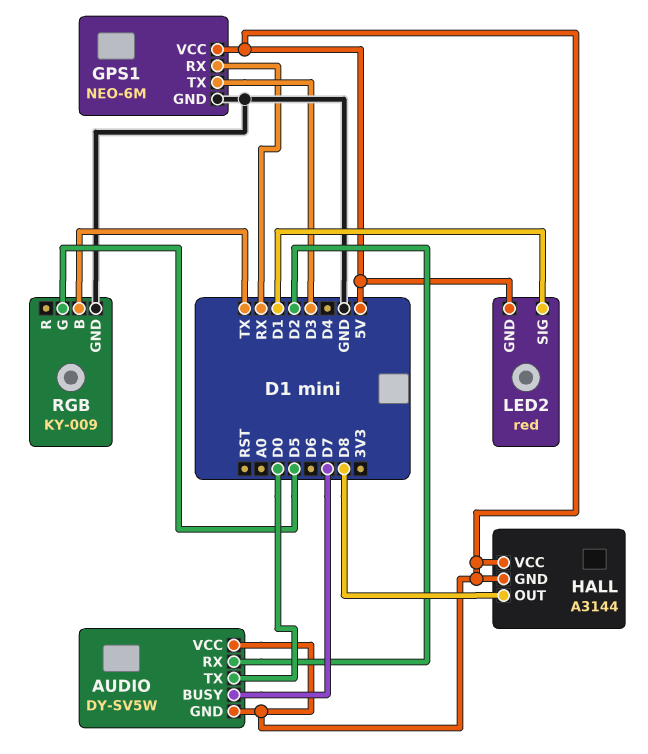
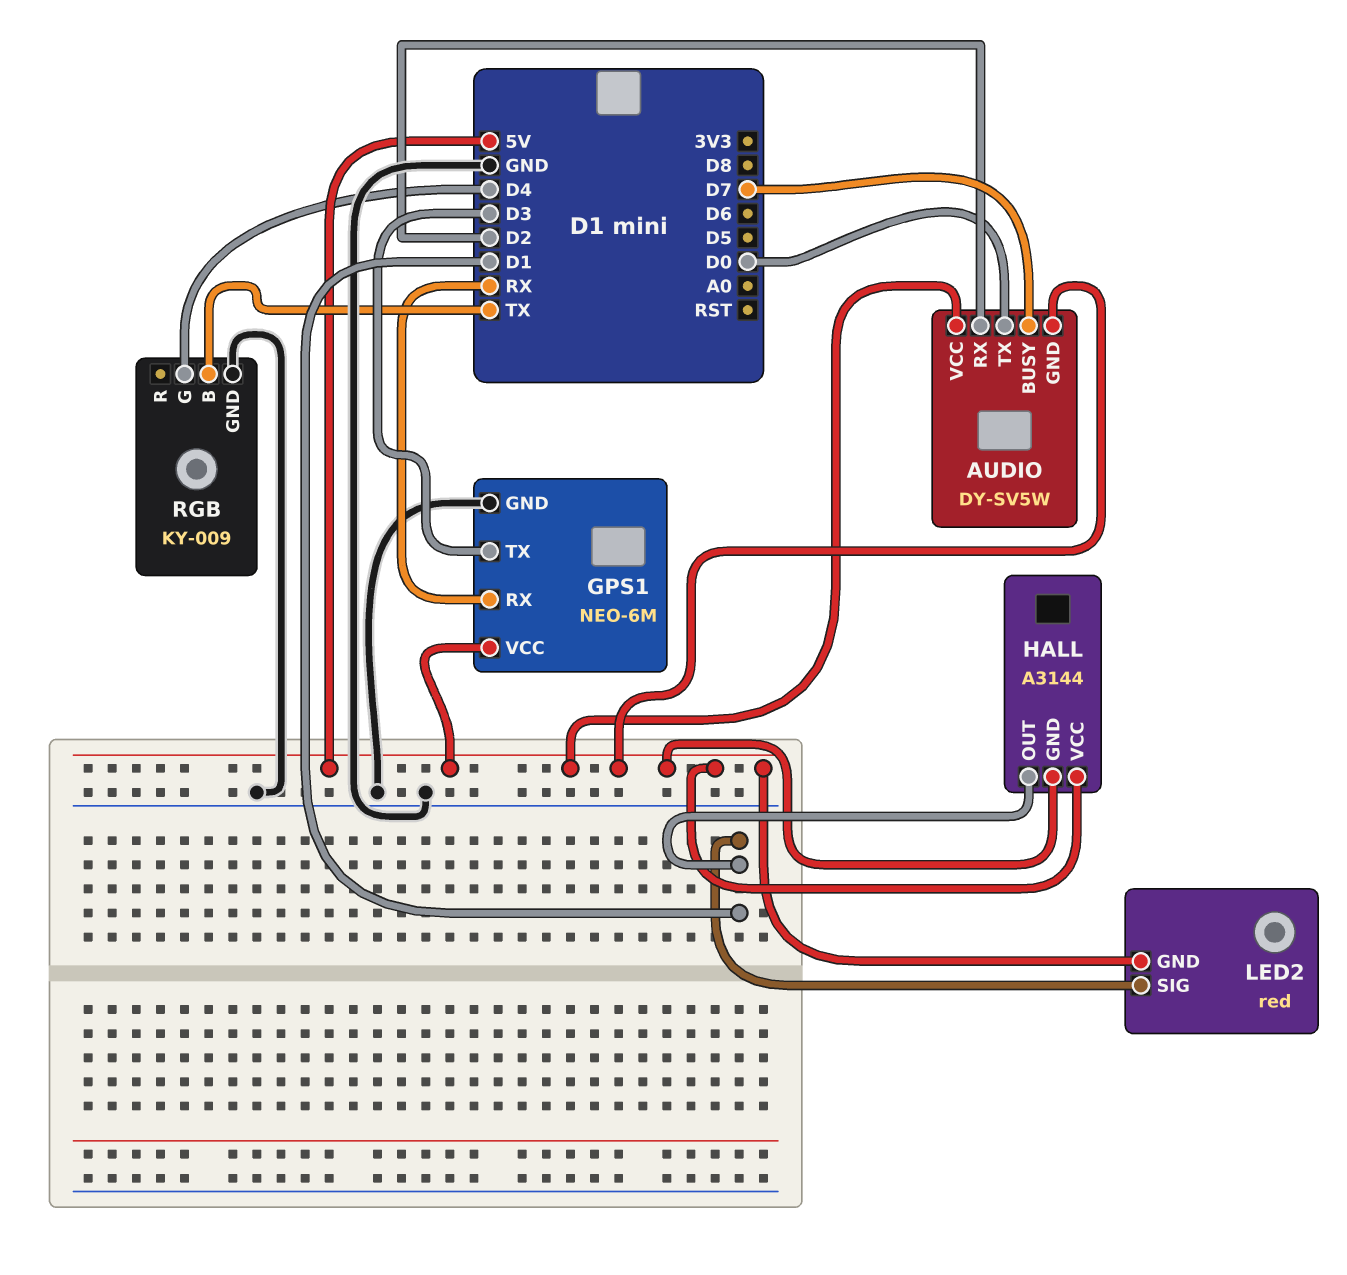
HALL pin OUT: D8 -> D1
RGB pin G: D5 -> D4

